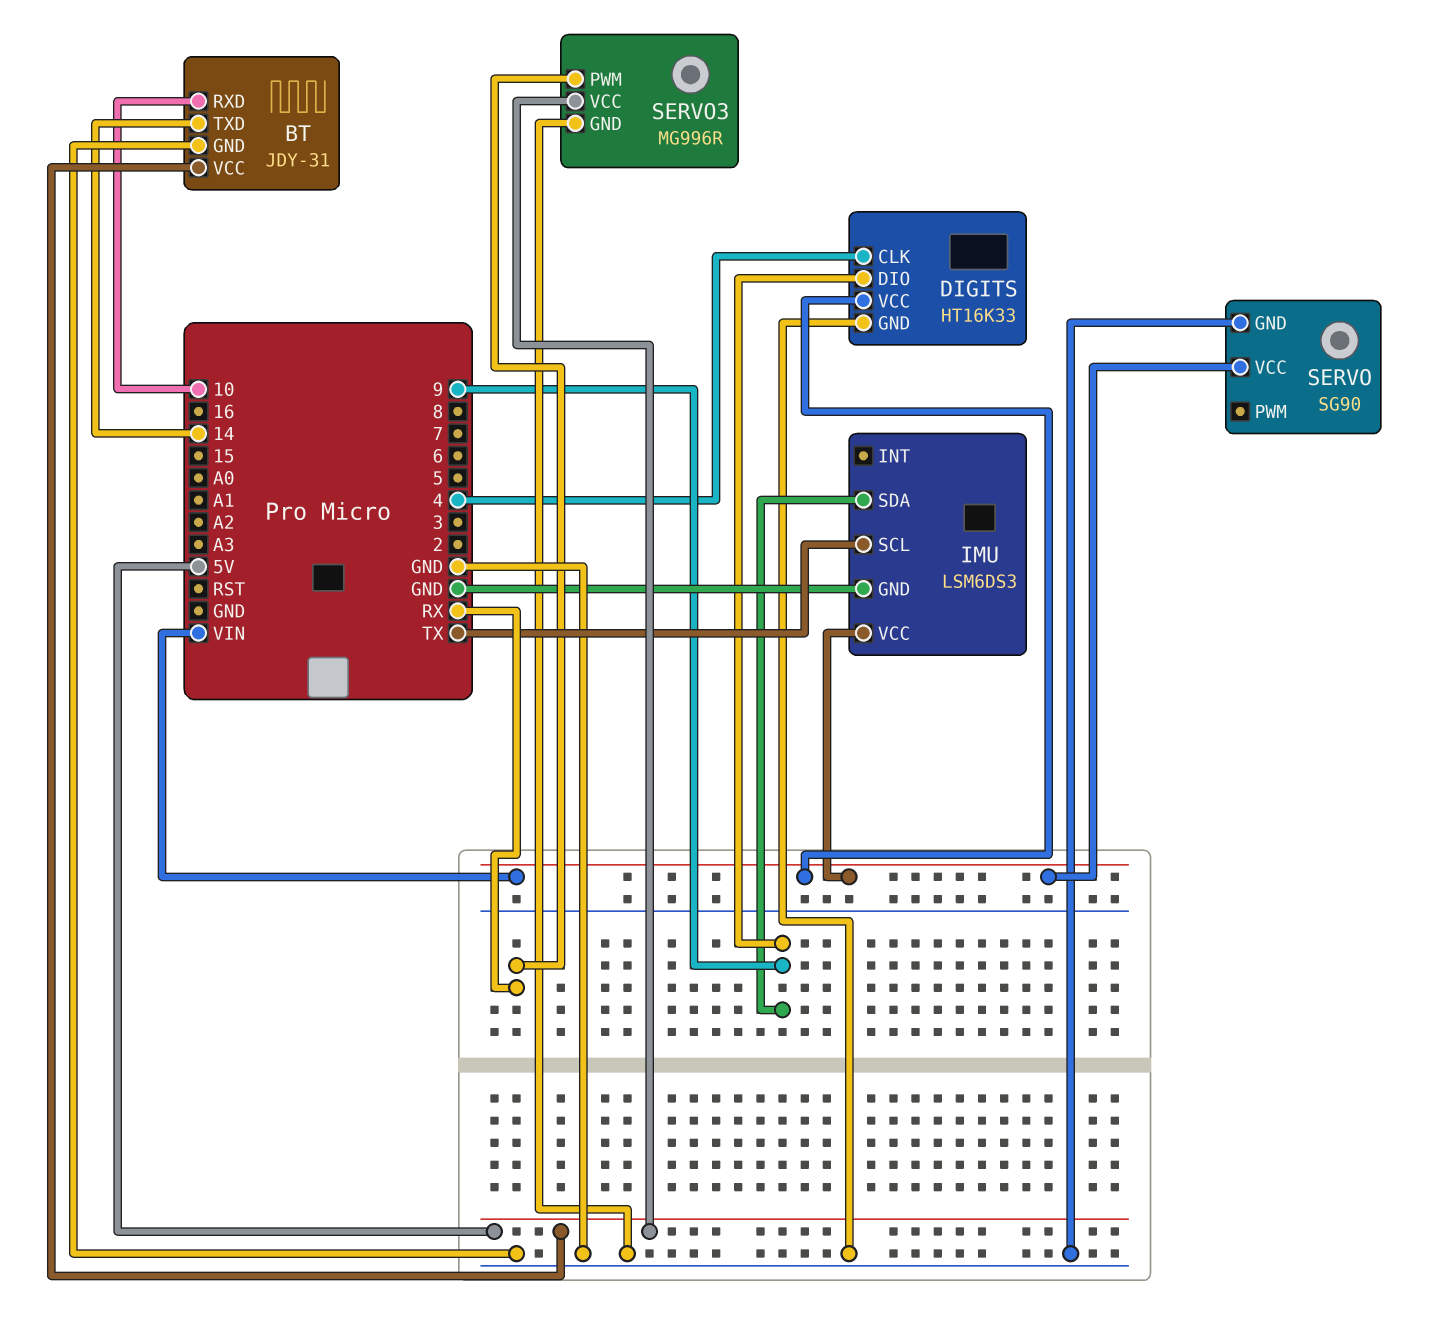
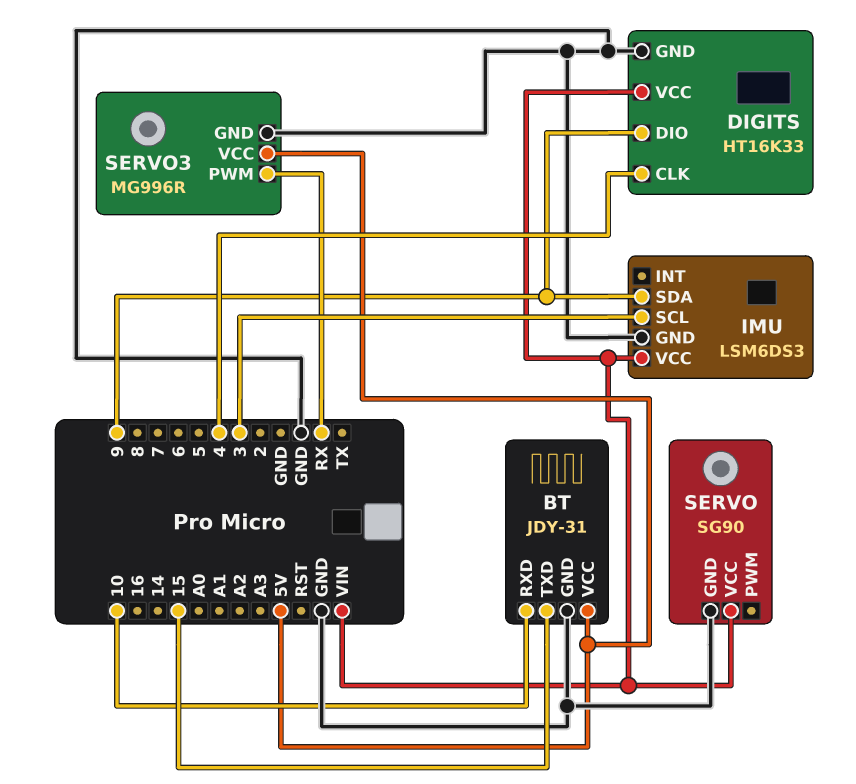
BT pin TXD: 14 -> 15
IMU pin SCL: TX -> 3

